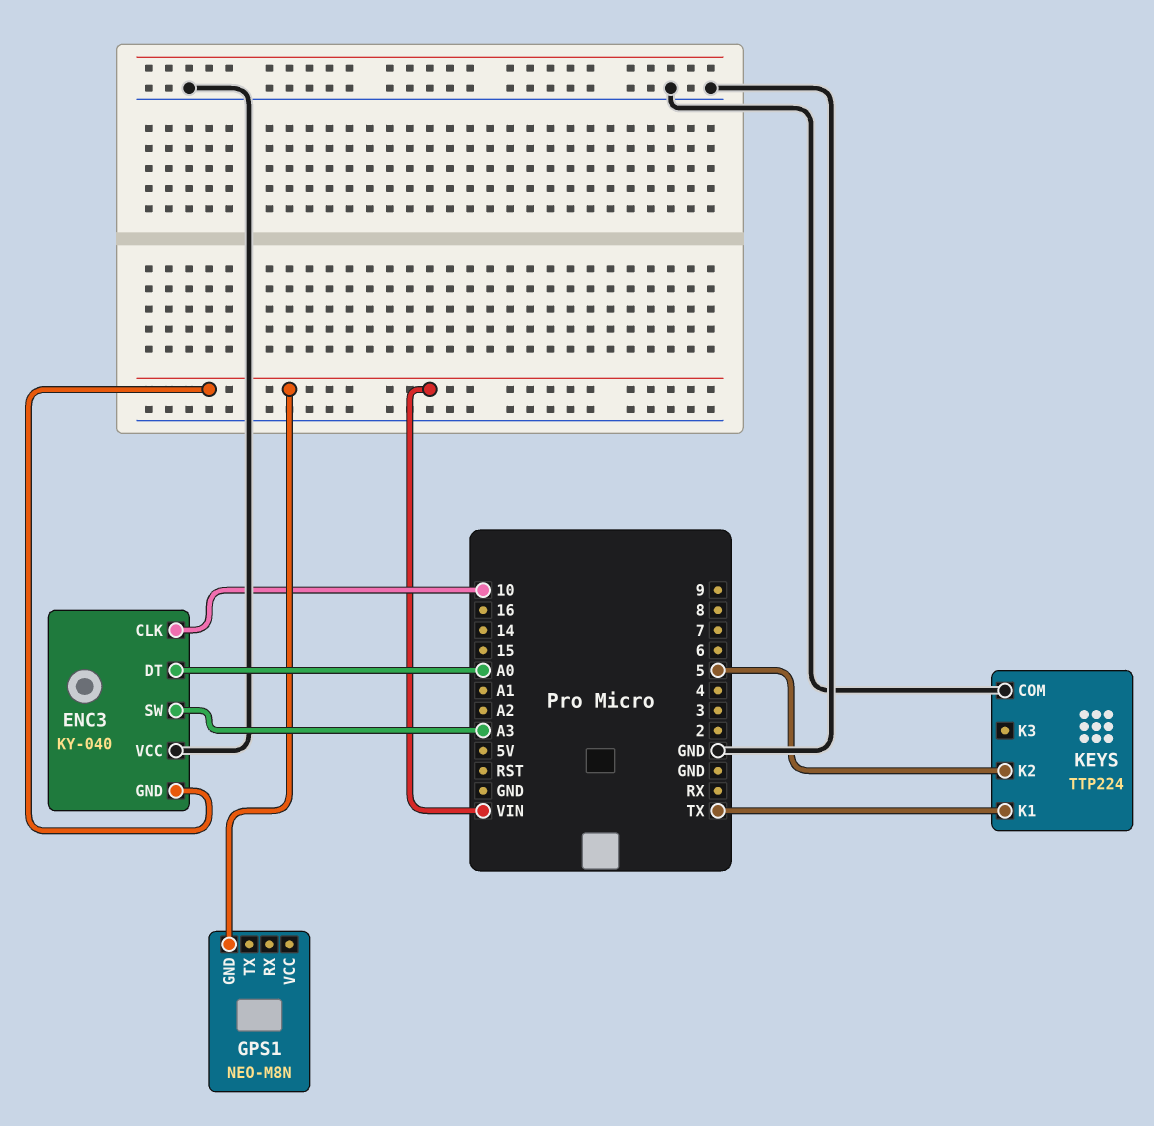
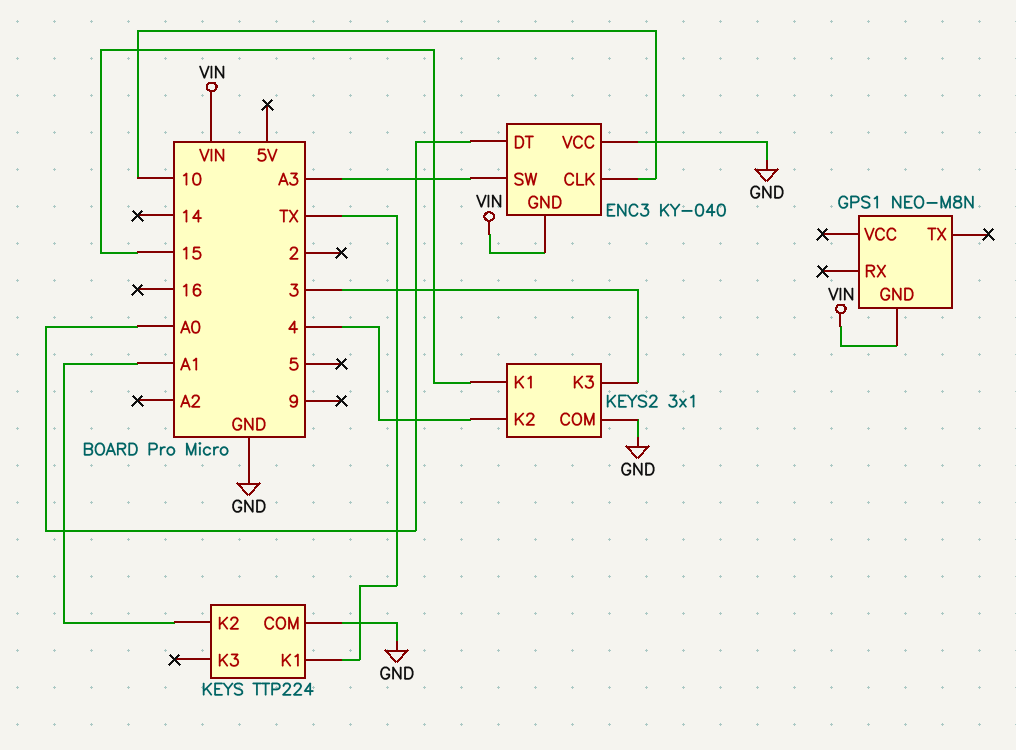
KEYS pin K2: 5 -> A1
KEYS2: none -> 3x1
KEYS2 pin COM: none -> GND
KEYS2 pin K1: none -> 15
KEYS2 pin K2: none -> 4
KEYS2 pin K3: none -> 3

